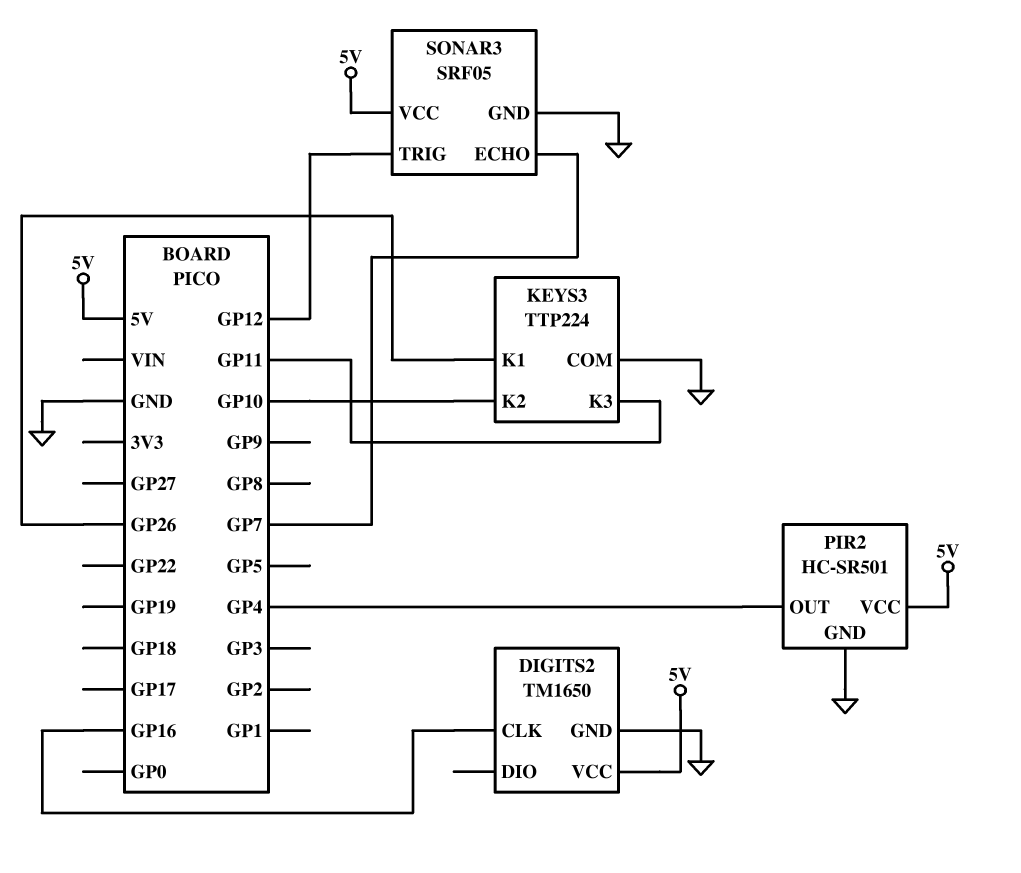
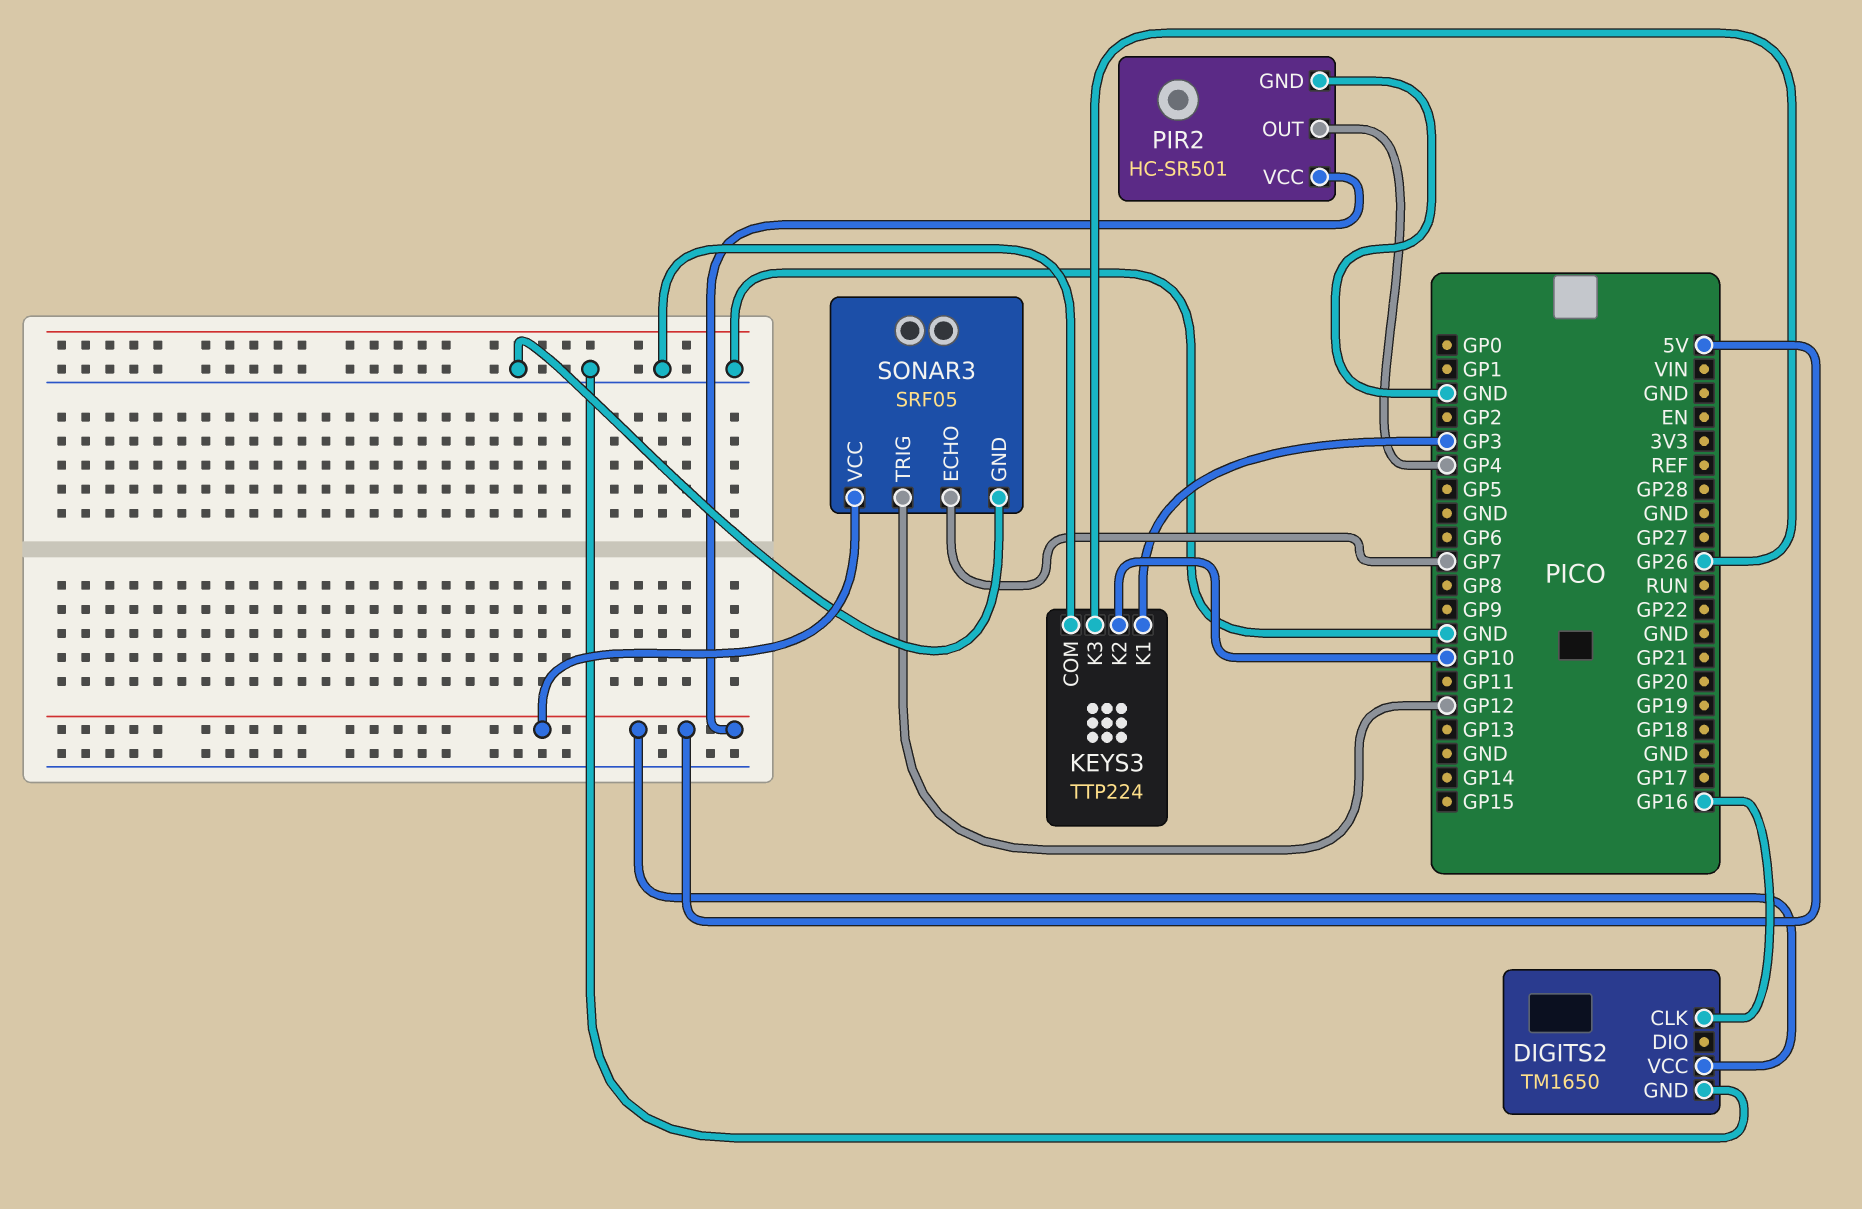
KEYS3 pin K1: GP26 -> GP3
KEYS3 pin K3: GP11 -> GP26

